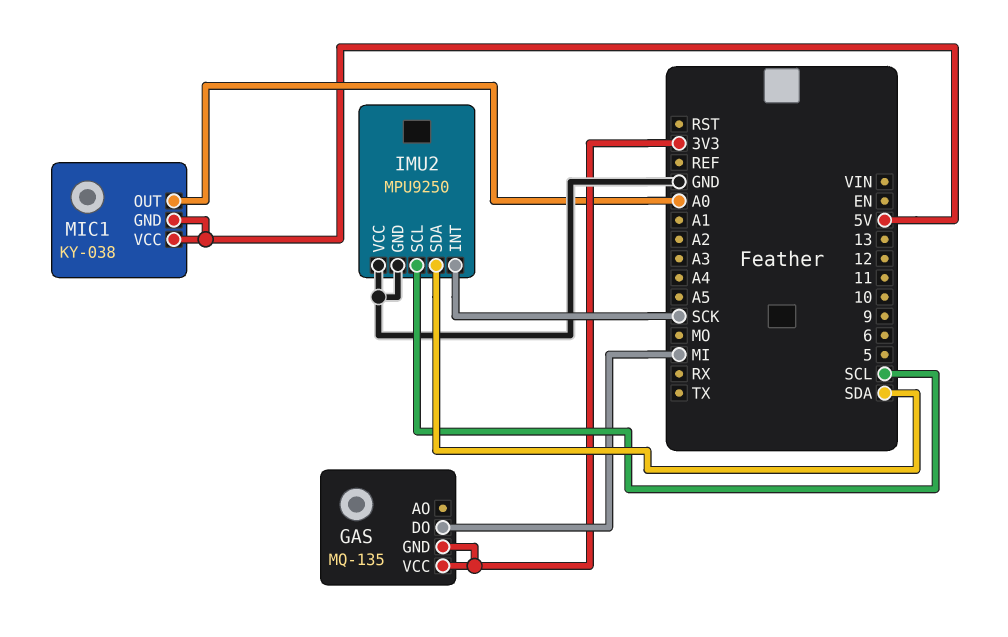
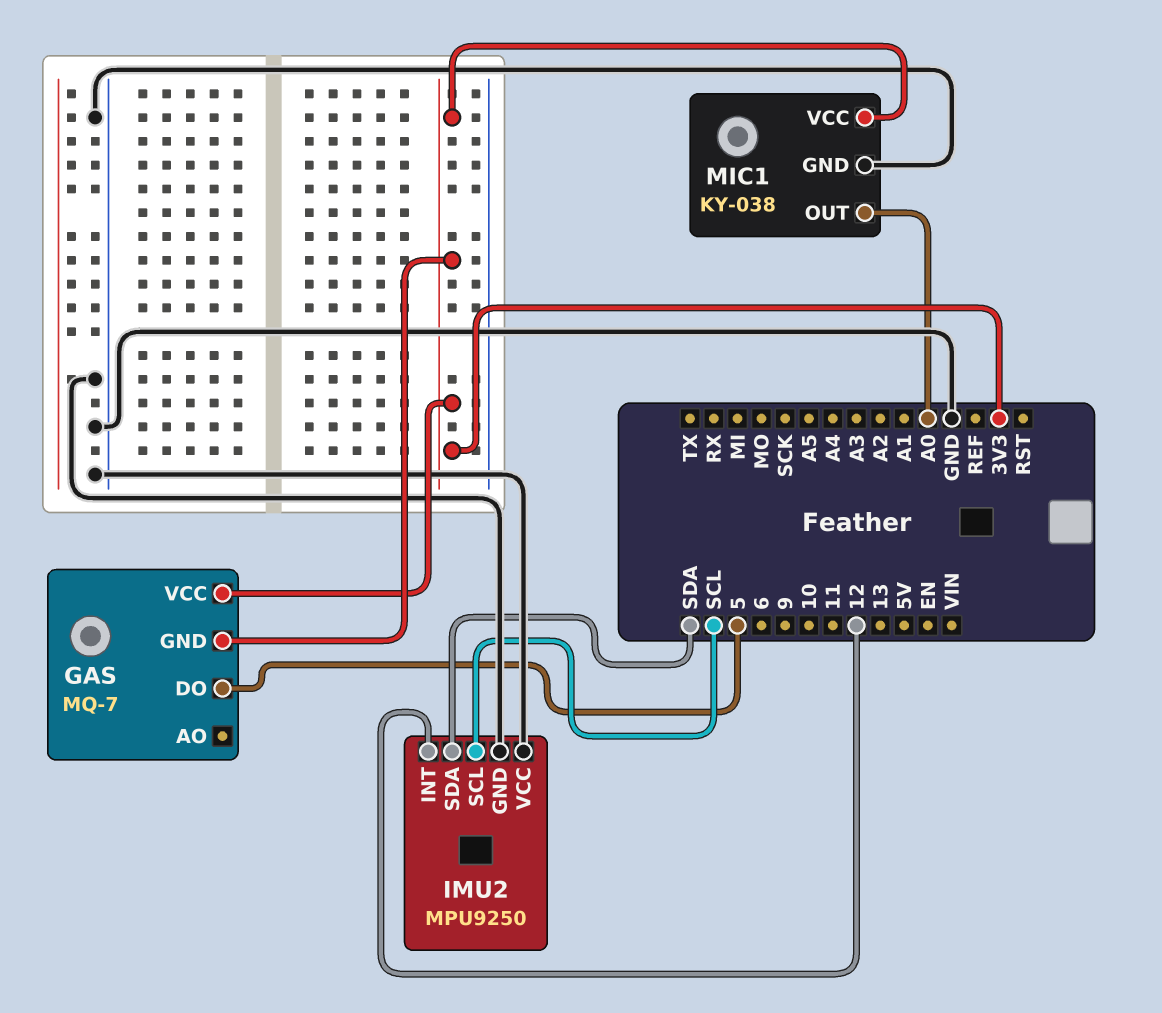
GAS: MQ-135 -> MQ-7
GAS pin DO: MI -> 5
IMU2 pin INT: SCK -> 12
MIC1 pin GND: 5V -> GND
MIC1 pin VCC: 5V -> 3V3

